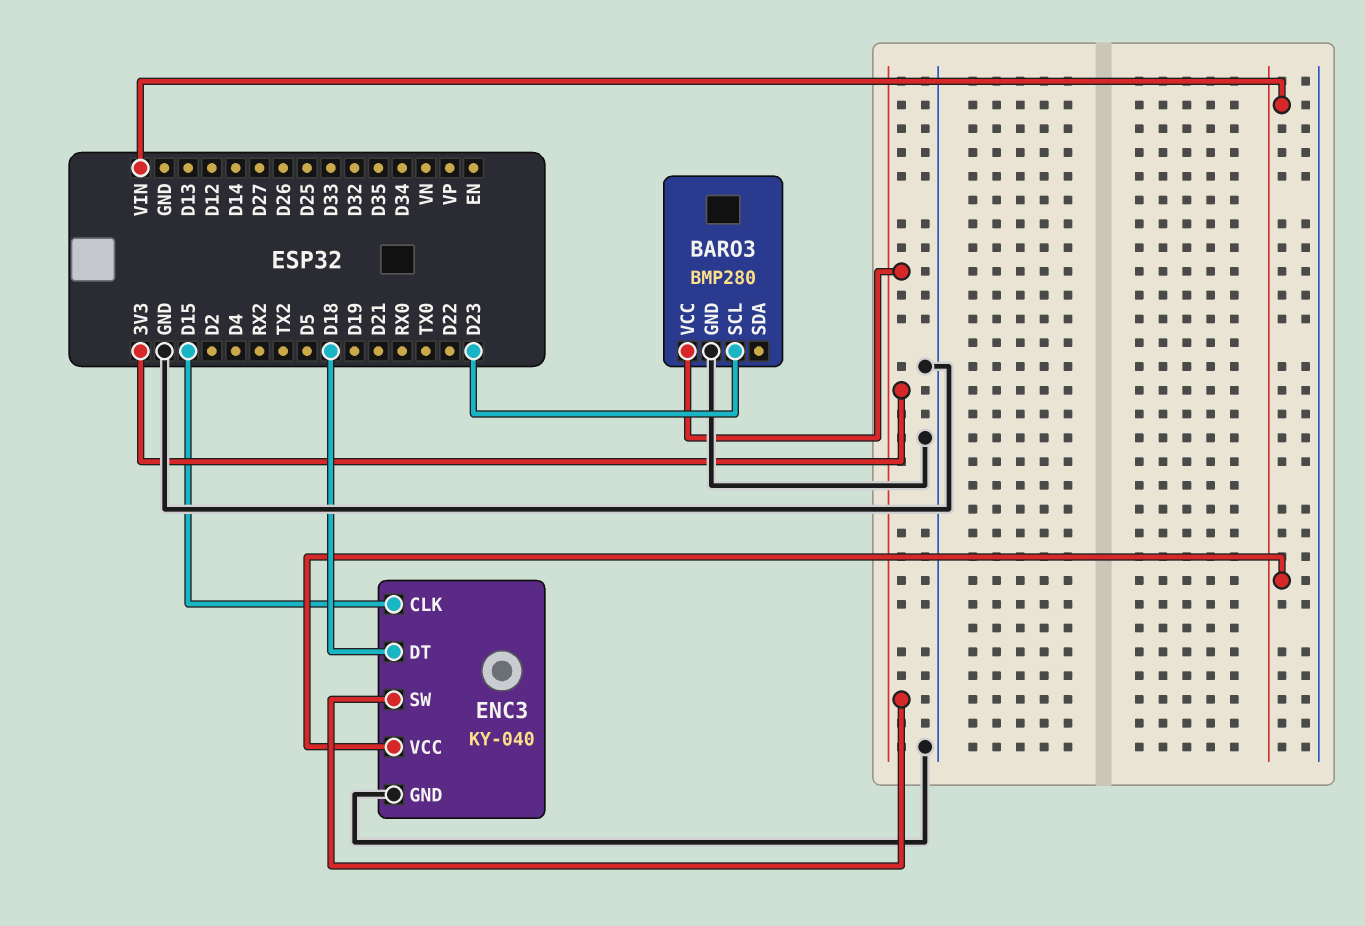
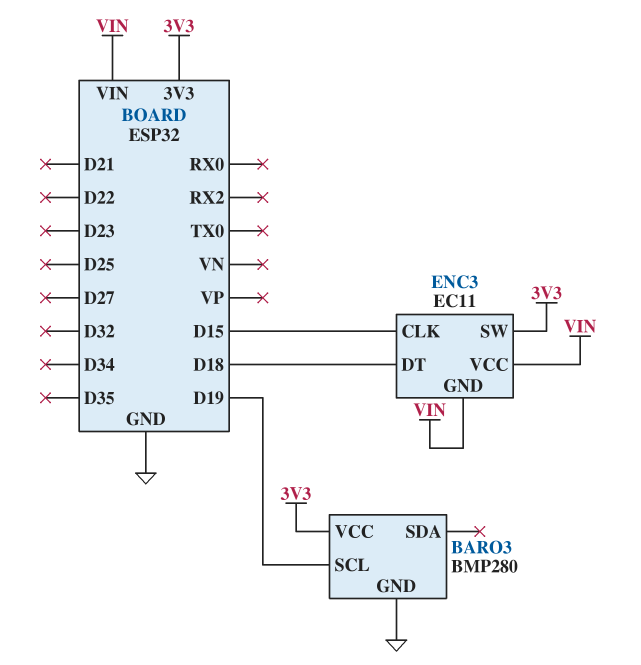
BARO3 pin SCL: D23 -> D19
ENC3: KY-040 -> EC11
ENC3 pin GND: GND -> VIN

